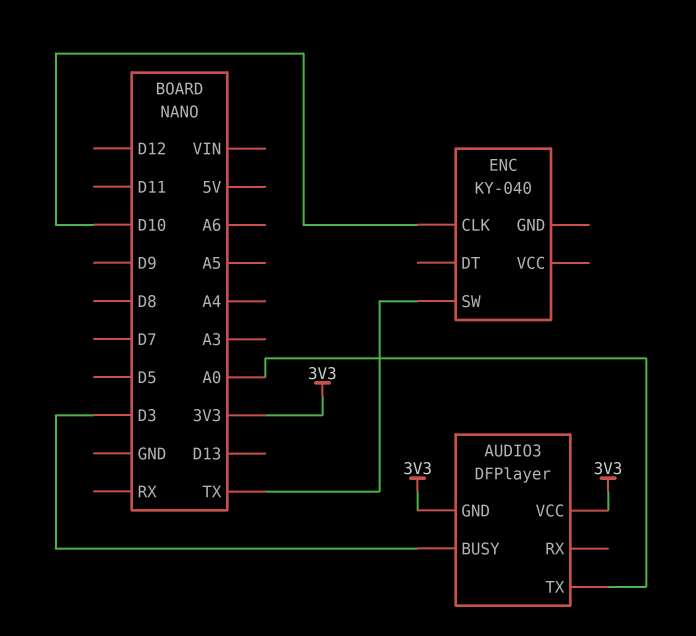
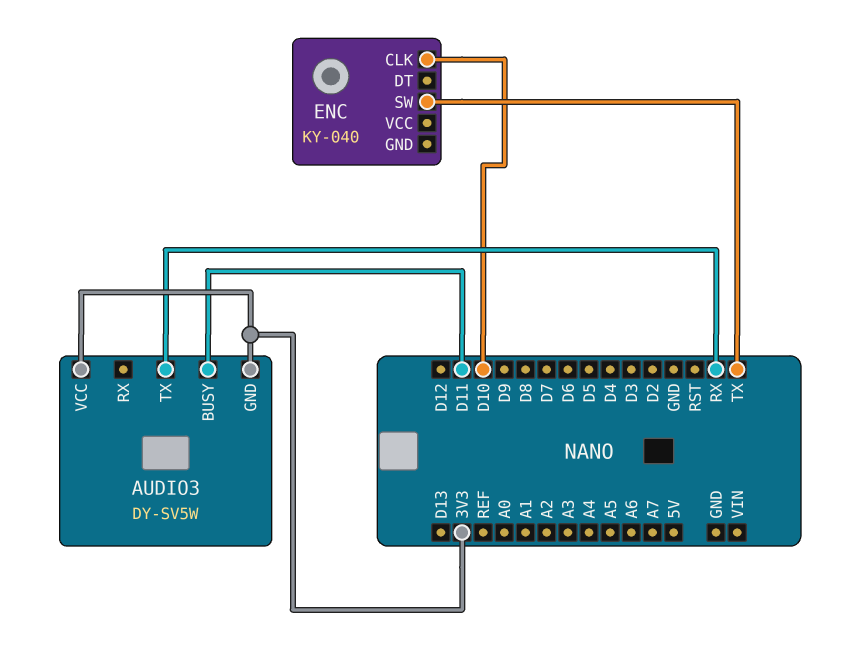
AUDIO3: DFPlayer -> DY-SV5W
AUDIO3 pin BUSY: D3 -> D11
AUDIO3 pin TX: A0 -> RX

